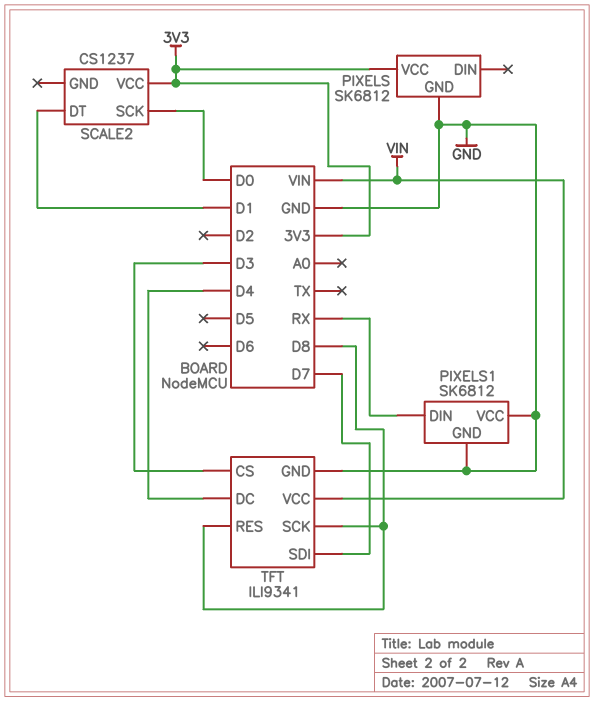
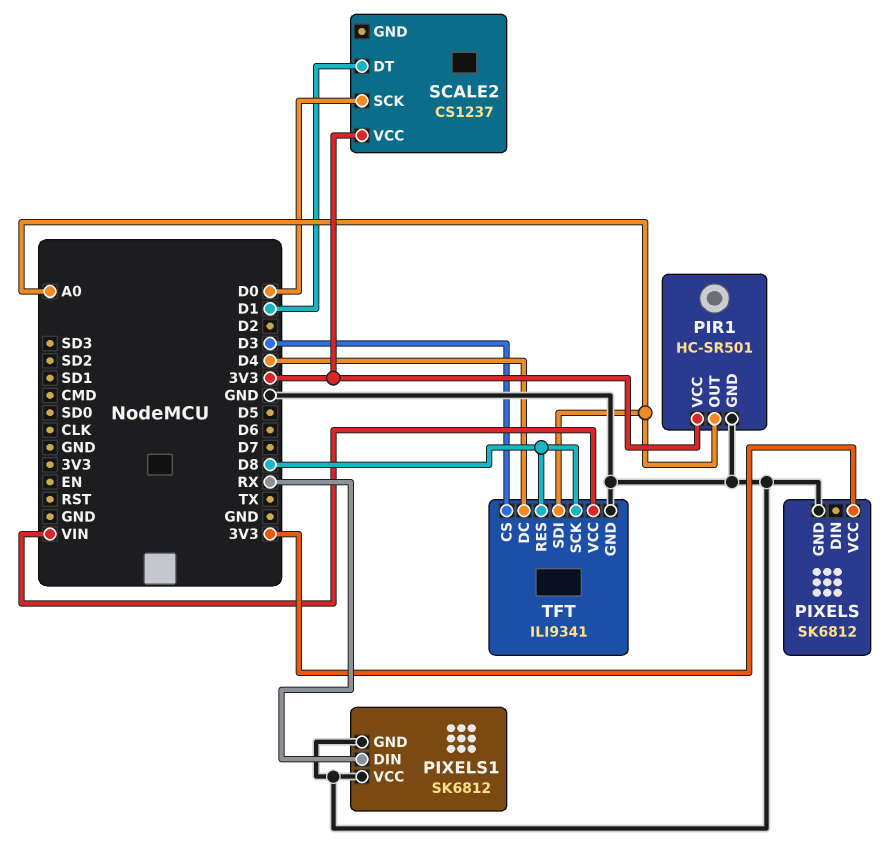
PIR1: none -> HC-SR501
PIR1 pin GND: none -> GND
PIR1 pin OUT: none -> A0
PIR1 pin VCC: none -> 3V3
TFT pin SDI: D7 -> A0

